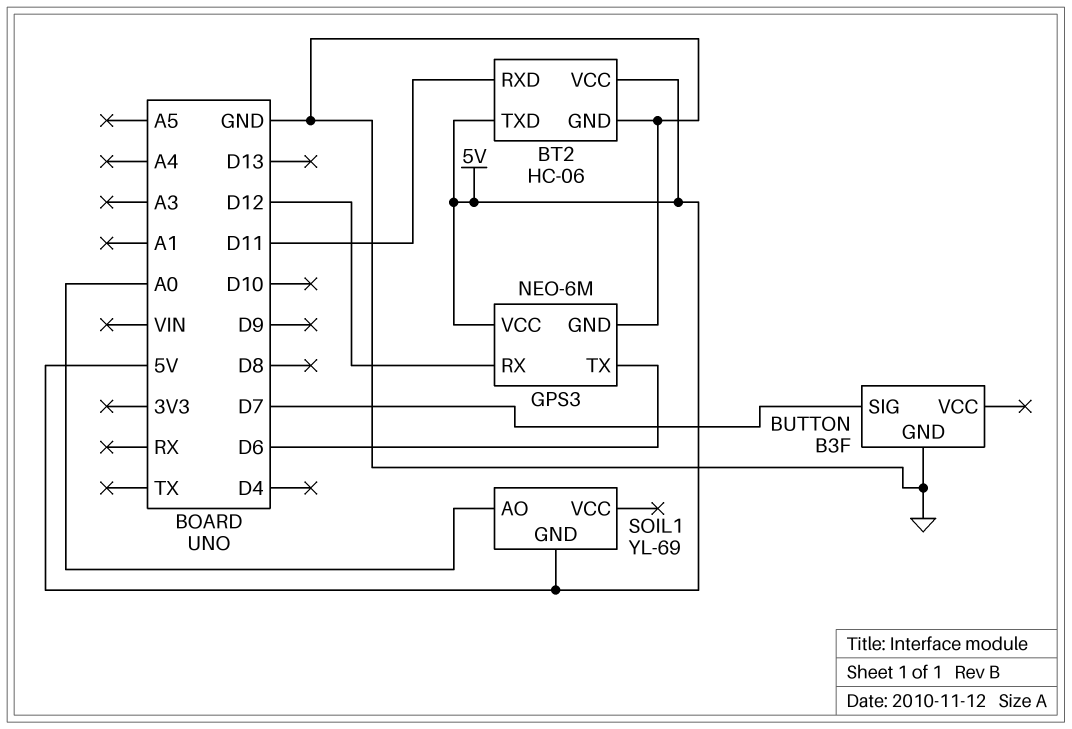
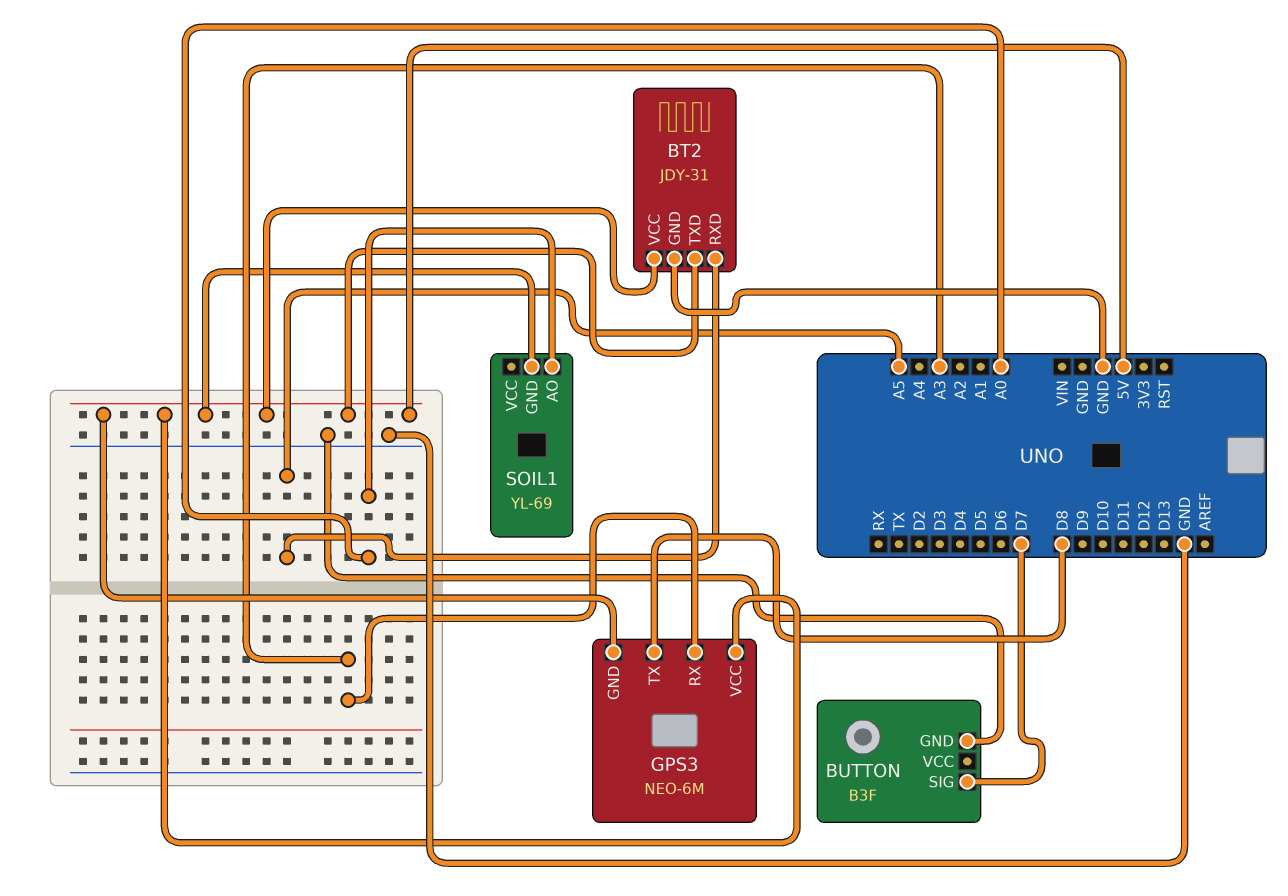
BT2: HC-06 -> JDY-31
BT2 pin RXD: D11 -> A5
GPS3 pin GND: GND -> 5V
GPS3 pin RX: D12 -> A3
GPS3 pin TX: D6 -> D8

